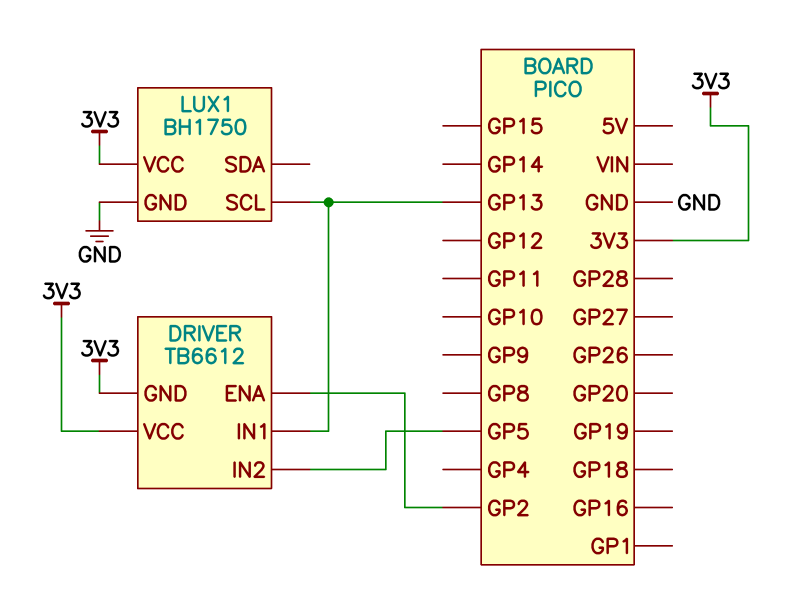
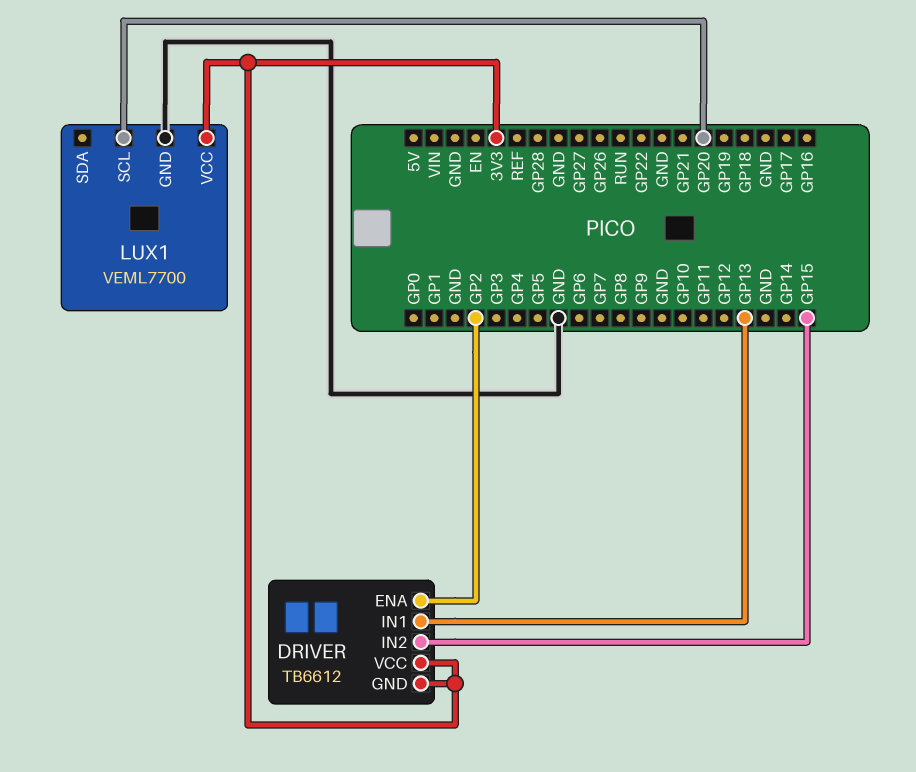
DRIVER pin IN2: GP5 -> GP15
LUX1: BH1750 -> VEML7700
LUX1 pin SCL: GP13 -> GP20

